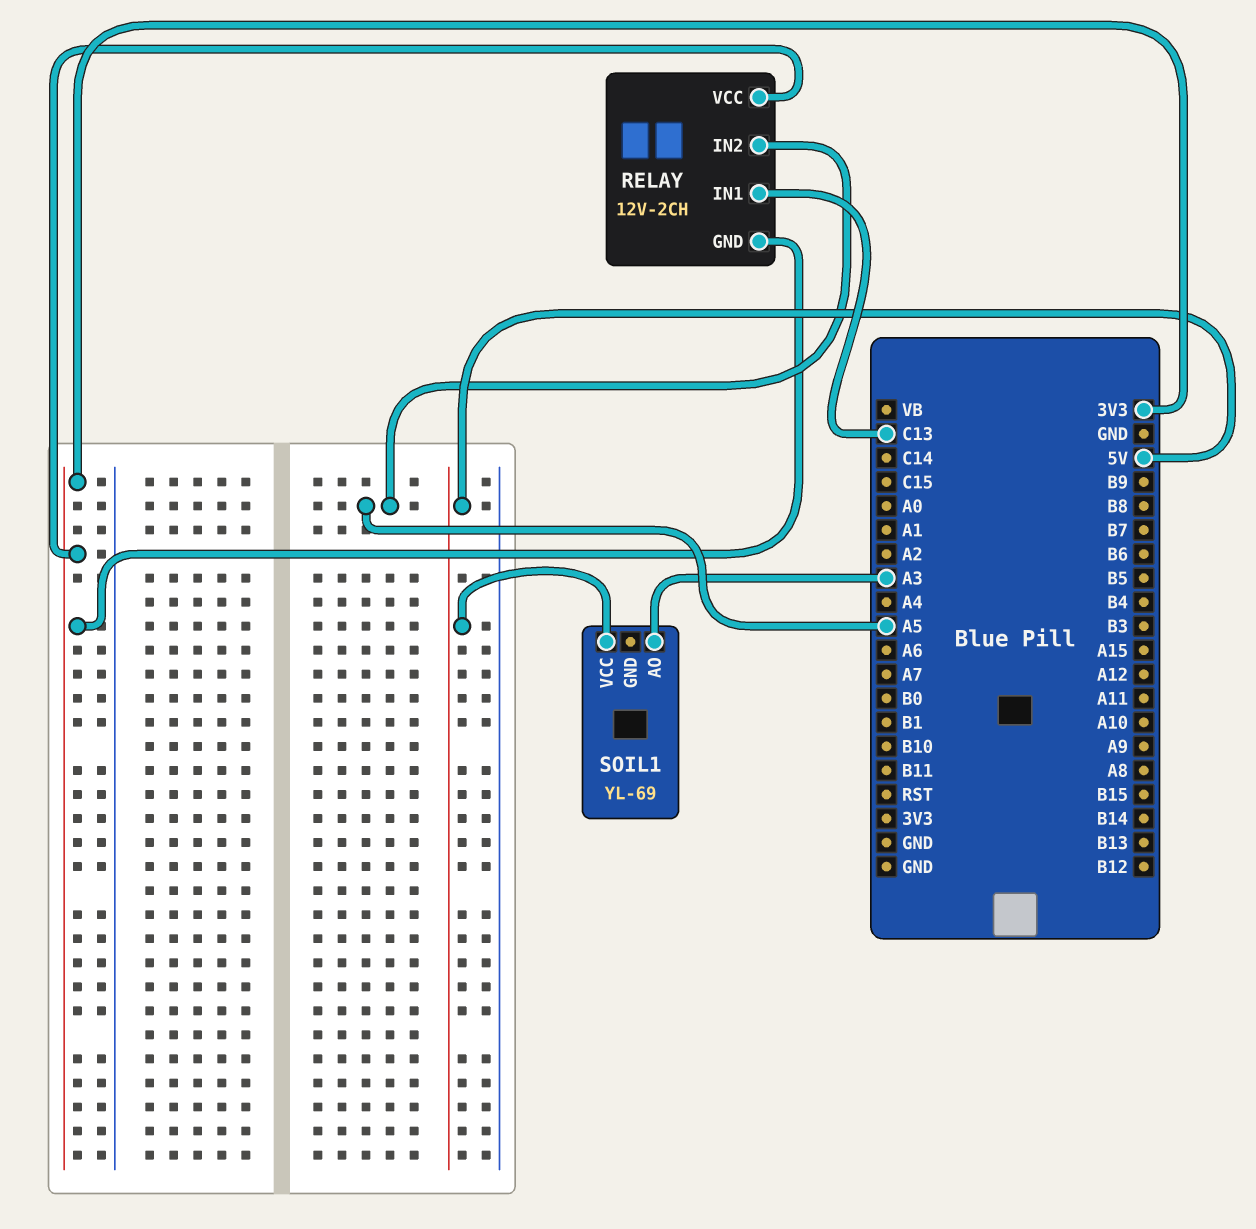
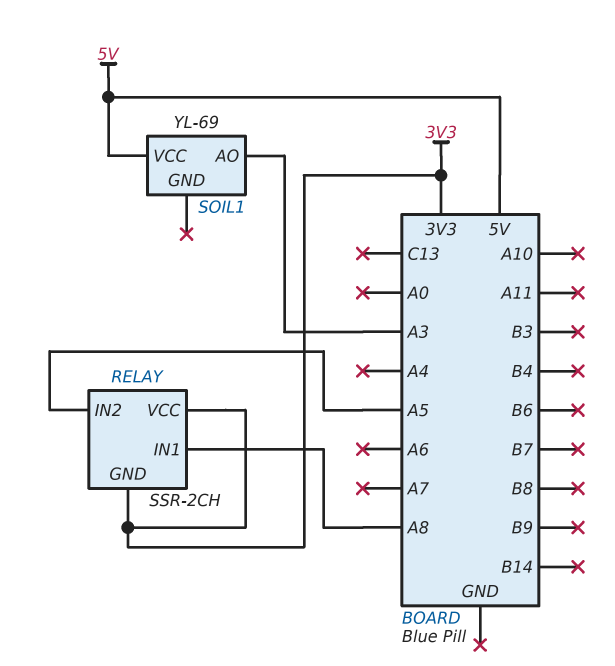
RELAY: 12V-2CH -> SSR-2CH
RELAY pin IN1: C13 -> A8

